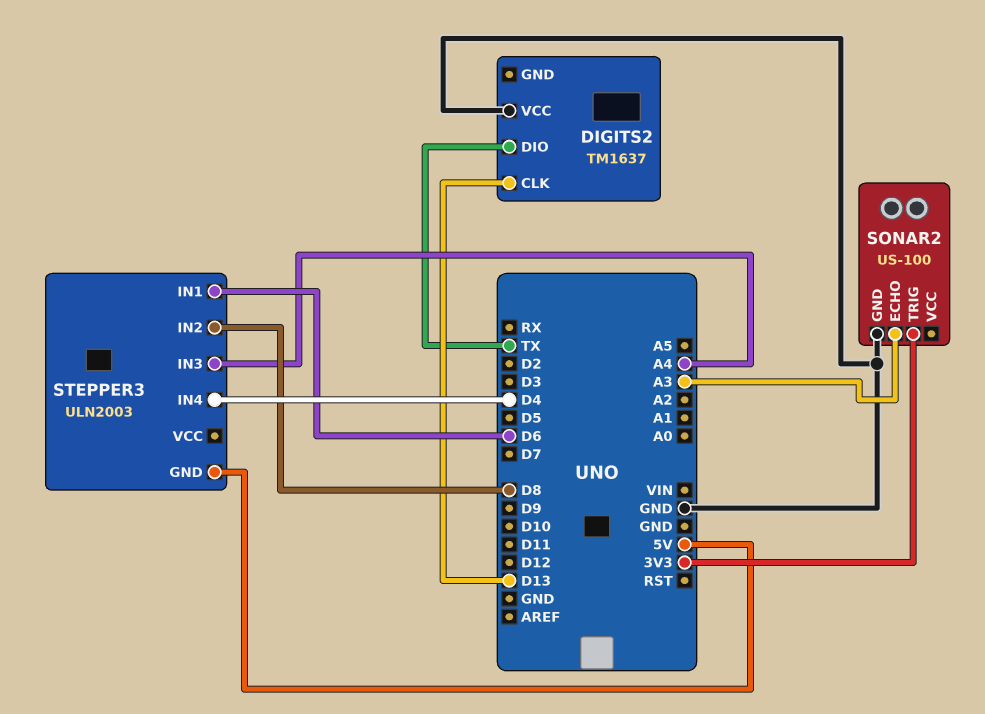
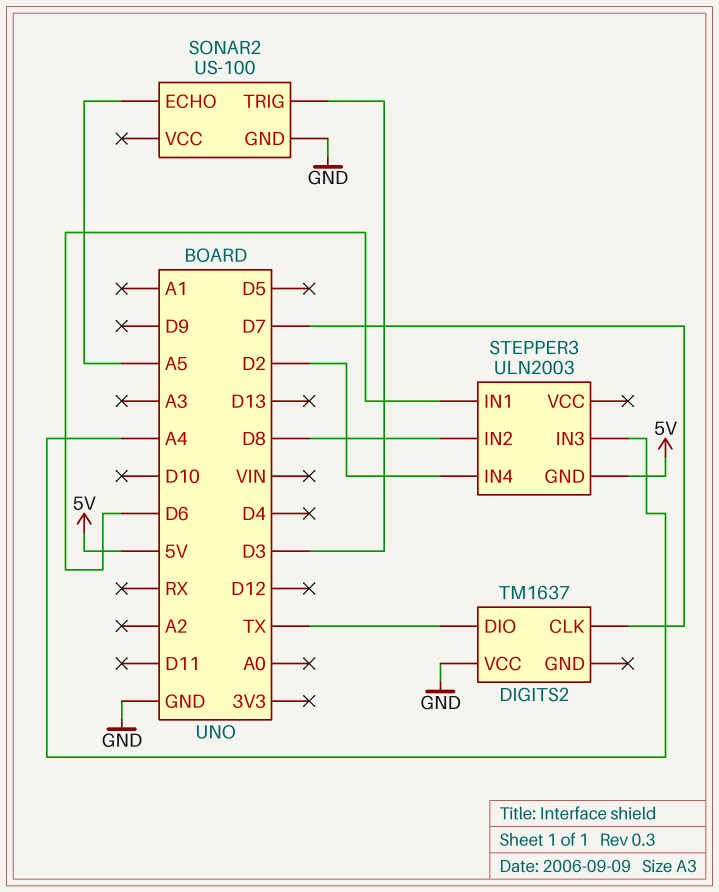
DIGITS2 pin CLK: D13 -> D7
SONAR2 pin ECHO: A3 -> A5
SONAR2 pin TRIG: 3V3 -> D3
STEPPER3 pin IN4: D4 -> D2

